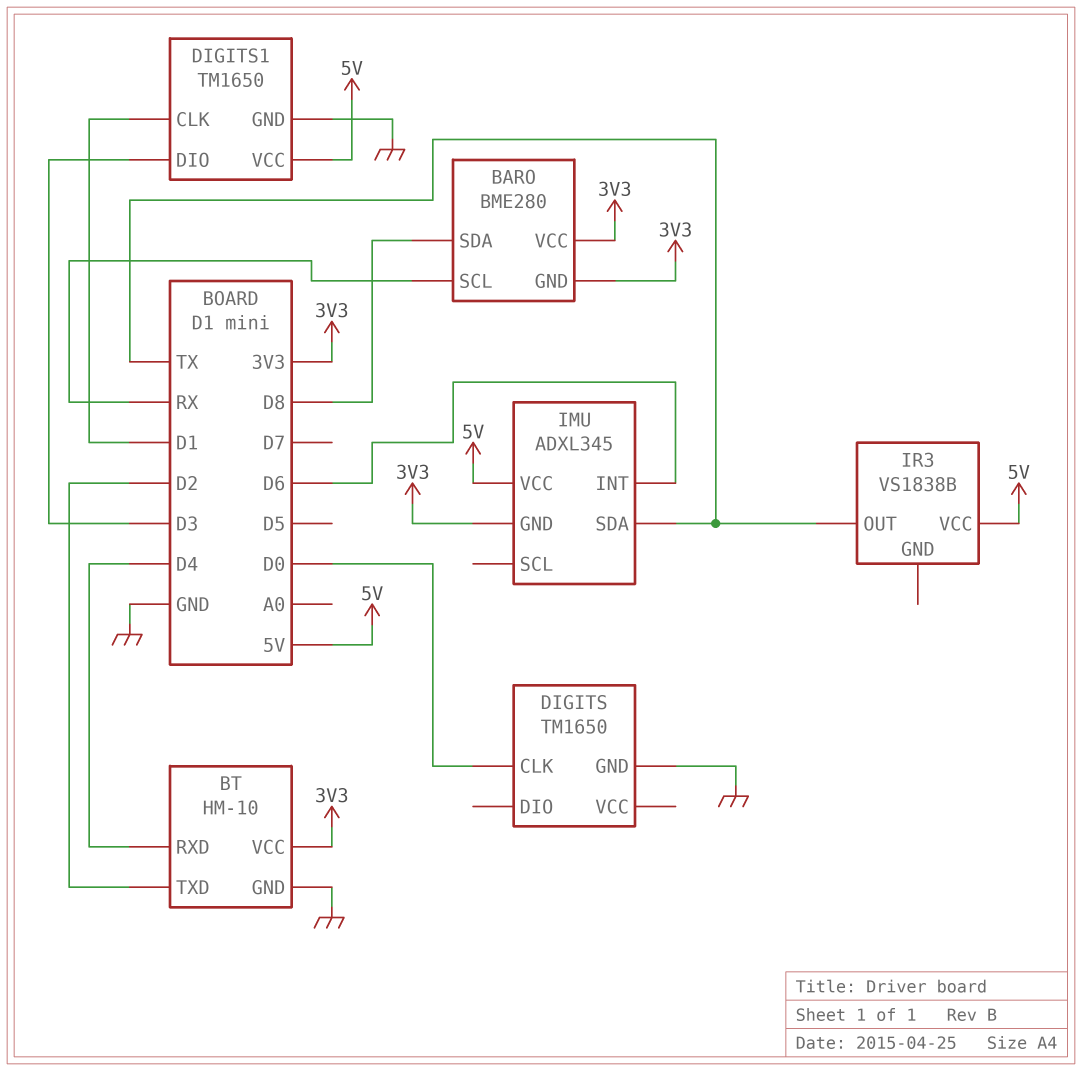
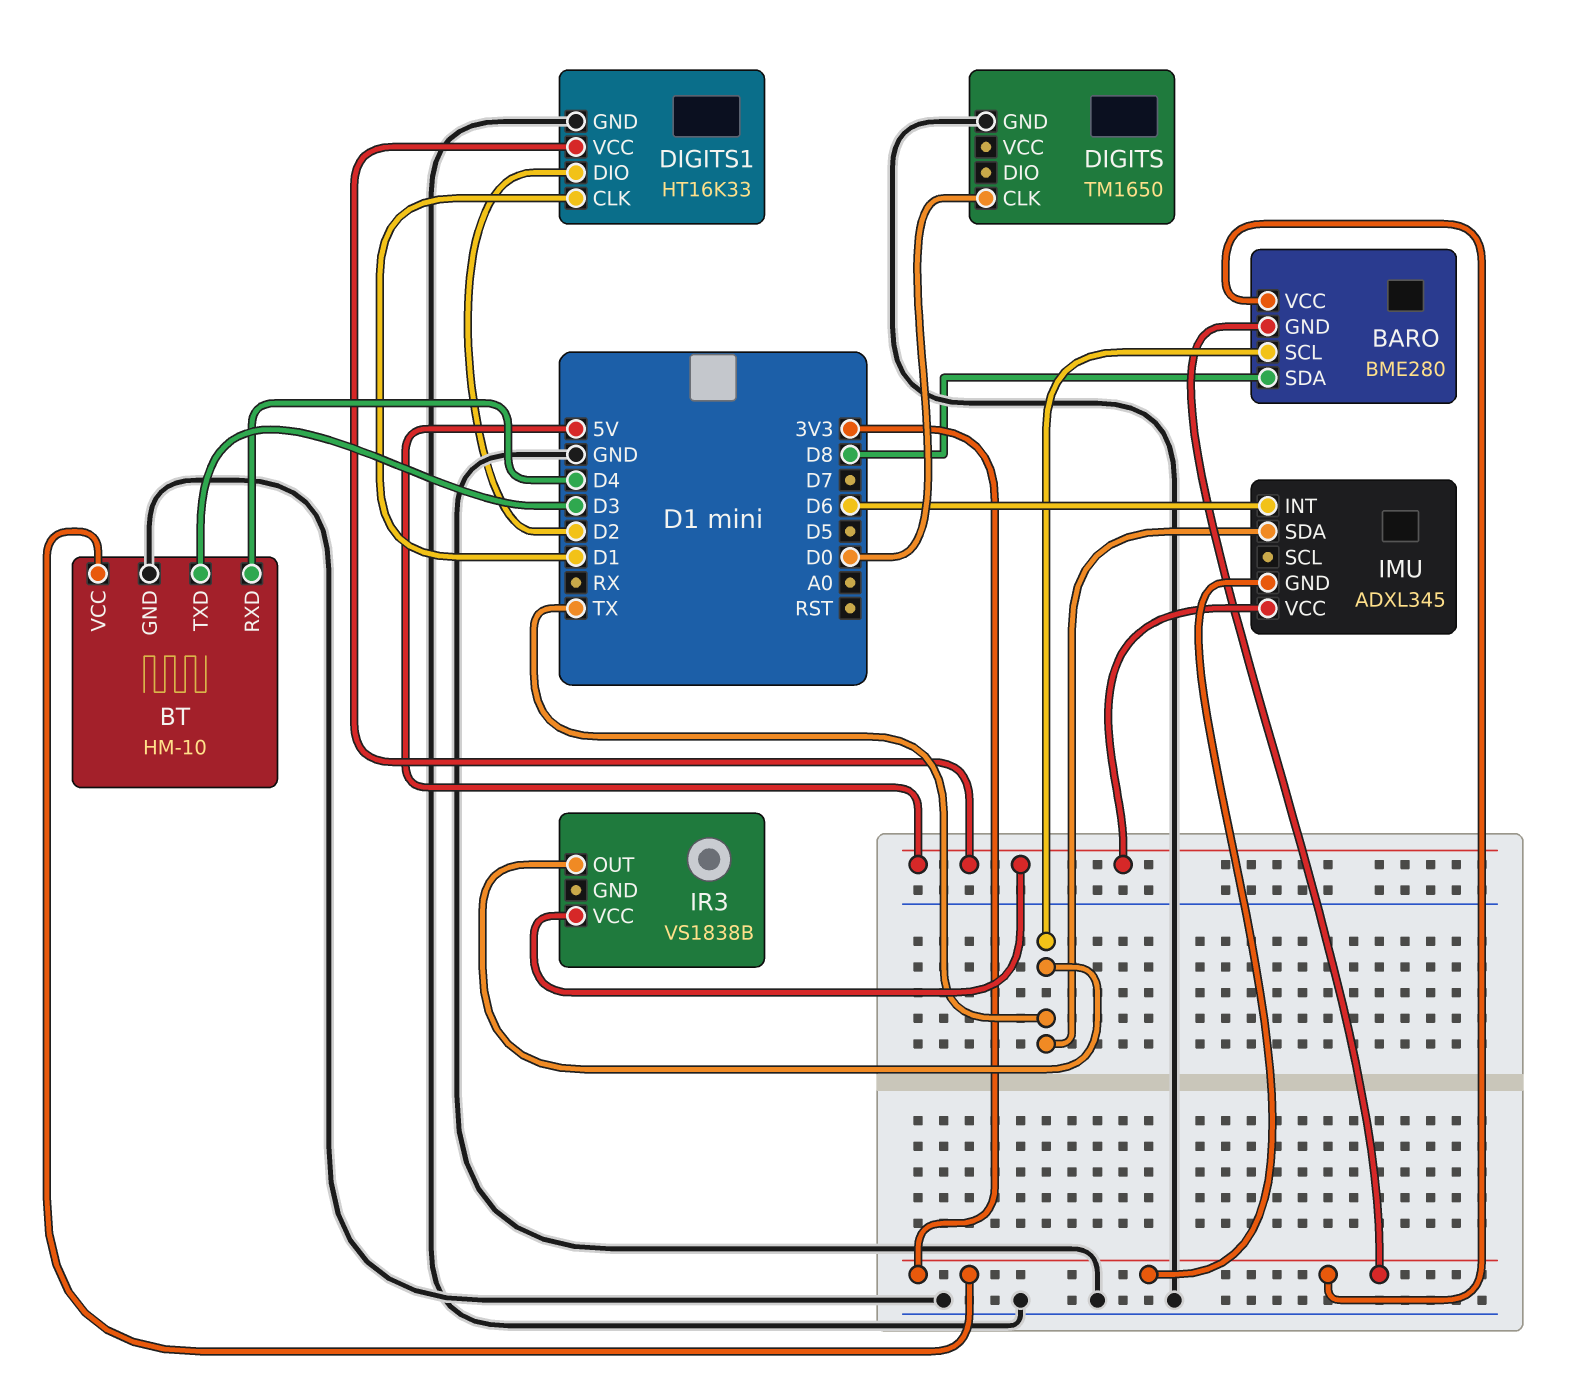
BARO pin SCL: RX -> TX
BT pin TXD: D2 -> D3
DIGITS1: TM1650 -> HT16K33
DIGITS1 pin DIO: D3 -> D2

